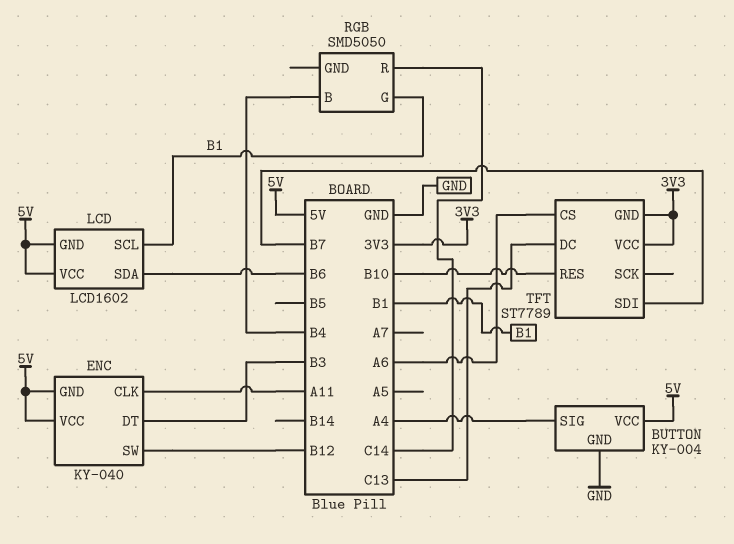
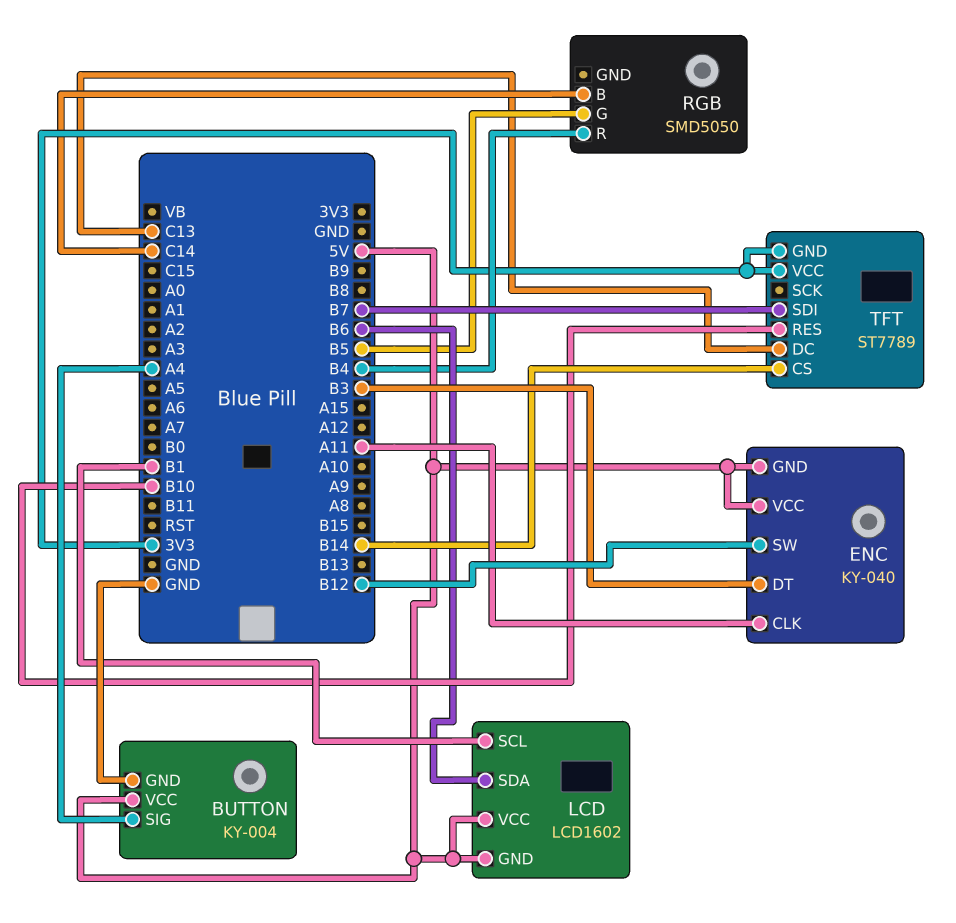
RGB pin B: B4 -> C14
RGB pin G: B1 -> B5
RGB pin R: C14 -> B4
TFT pin CS: A6 -> B14

